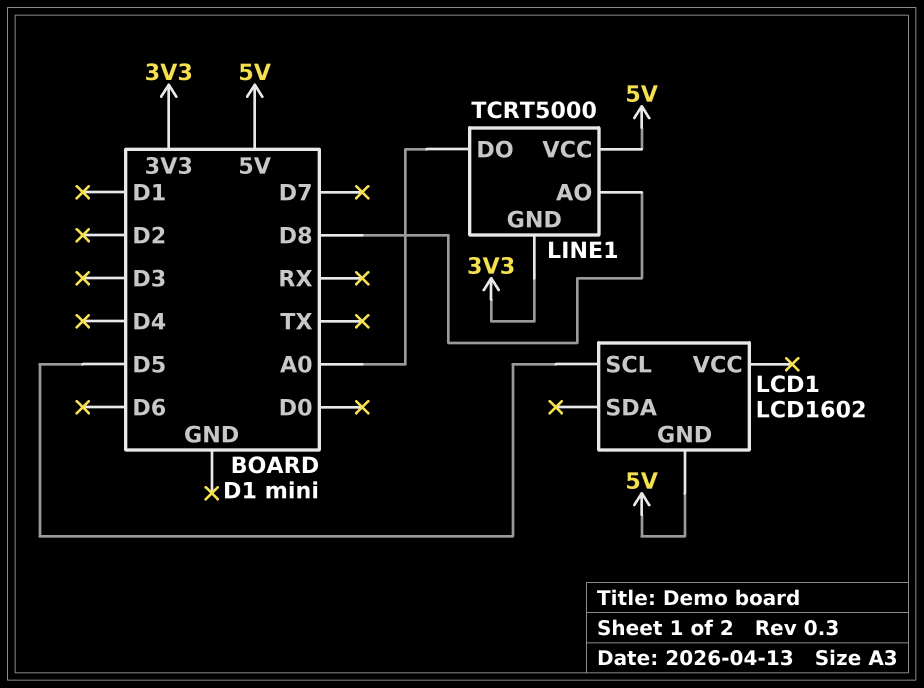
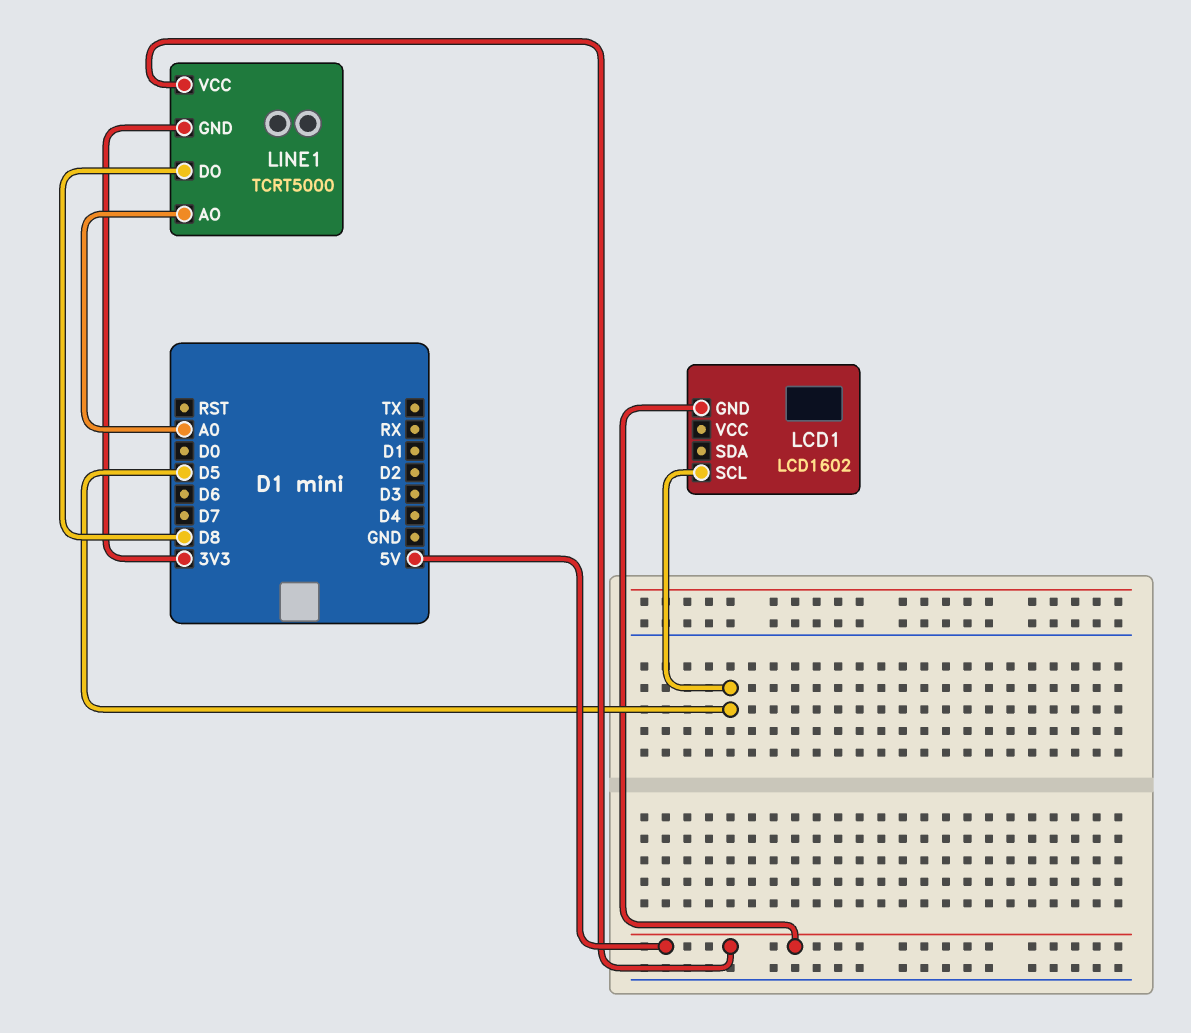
LINE1 pin AO: D8 -> A0
LINE1 pin DO: A0 -> D8

